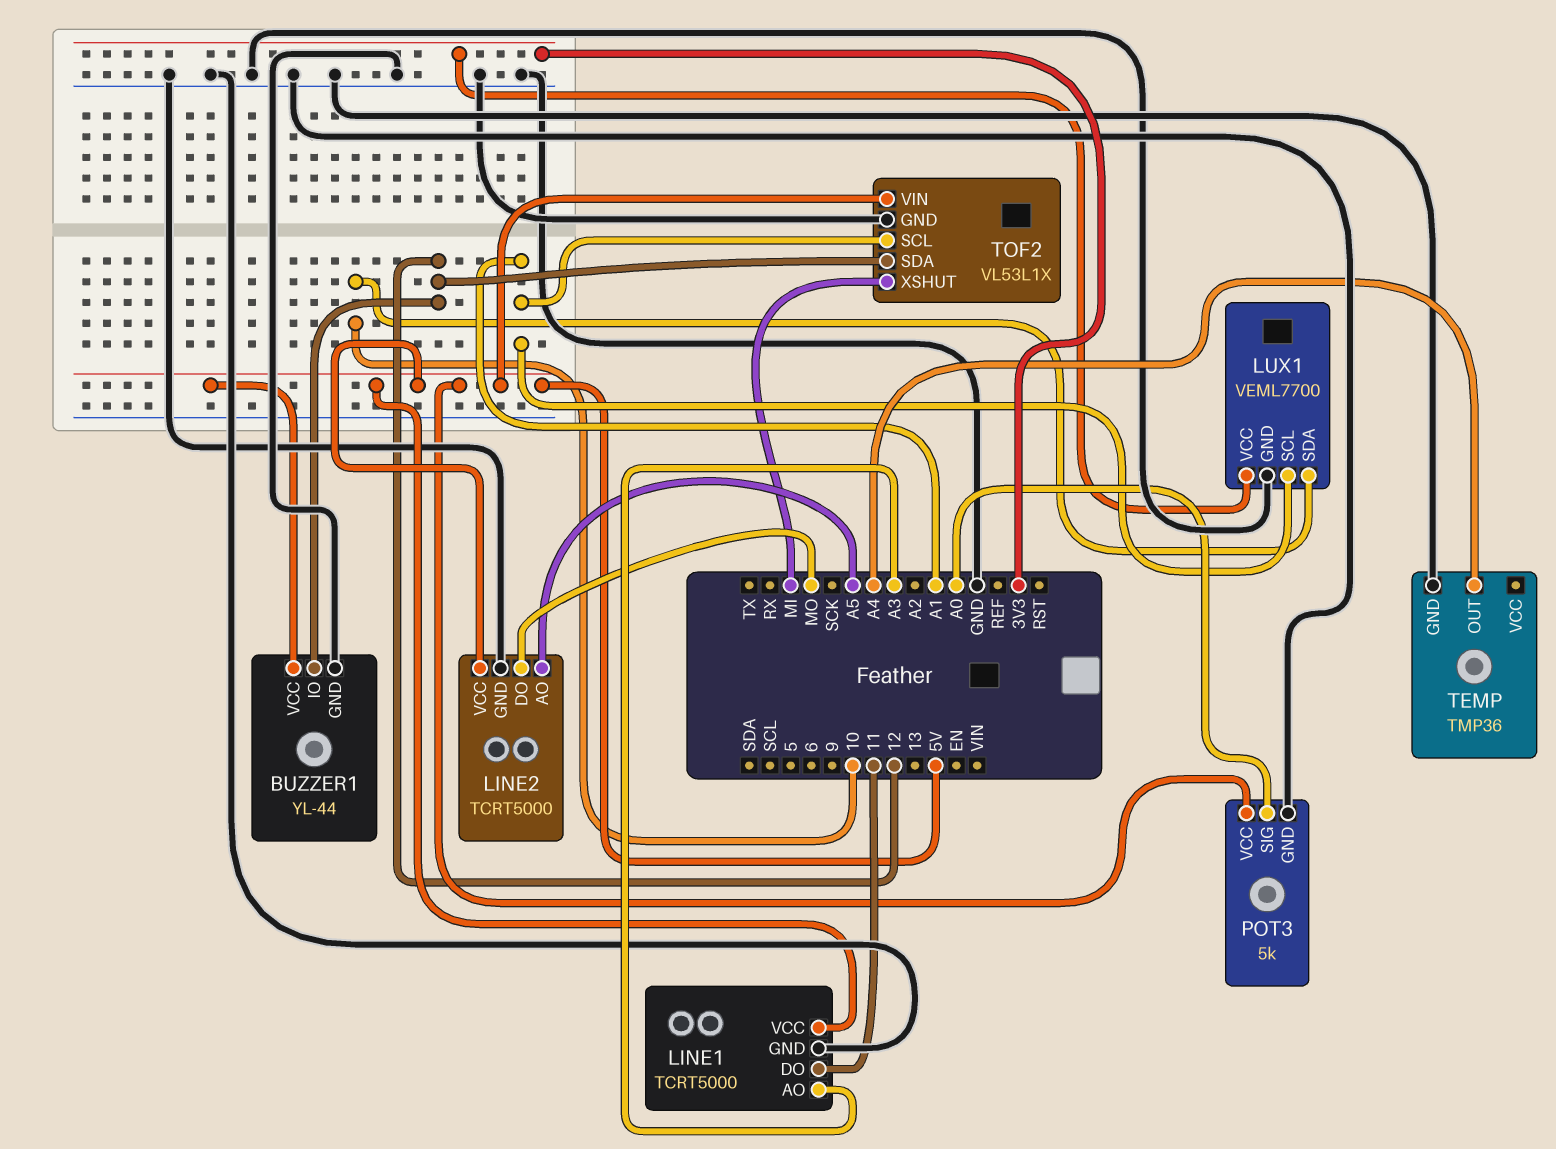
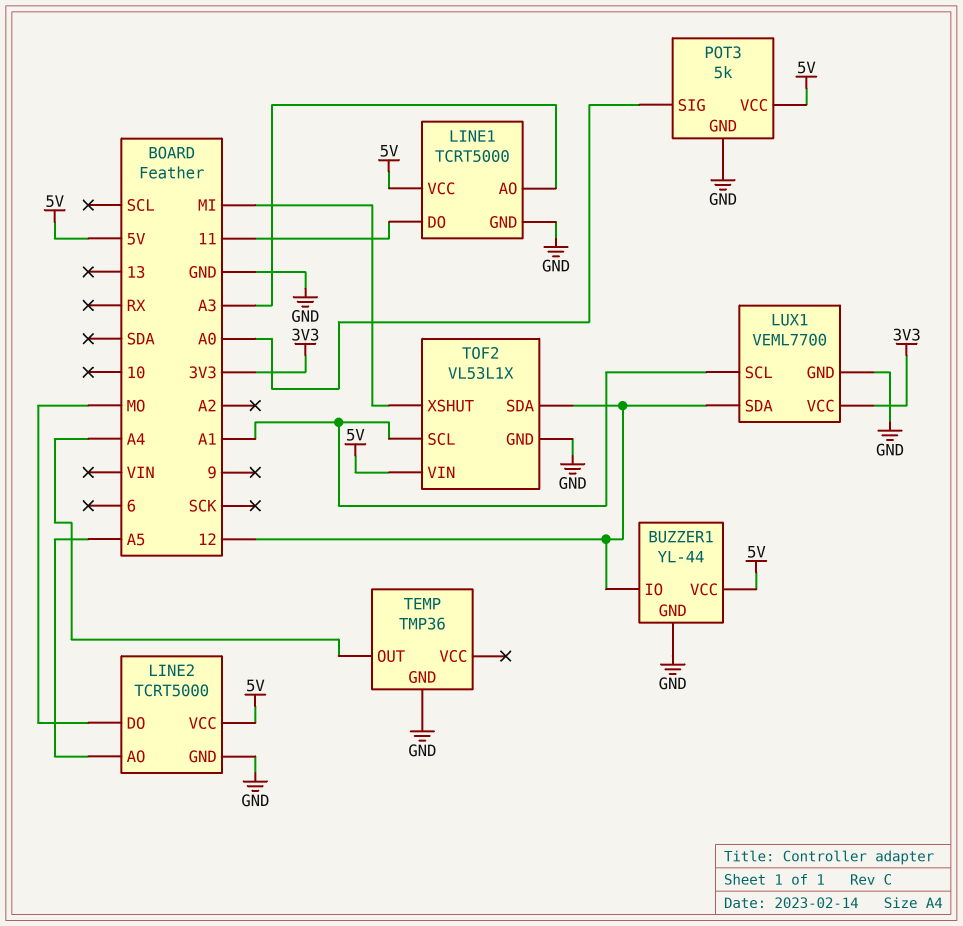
LUX1 pin SDA: 10 -> 12

